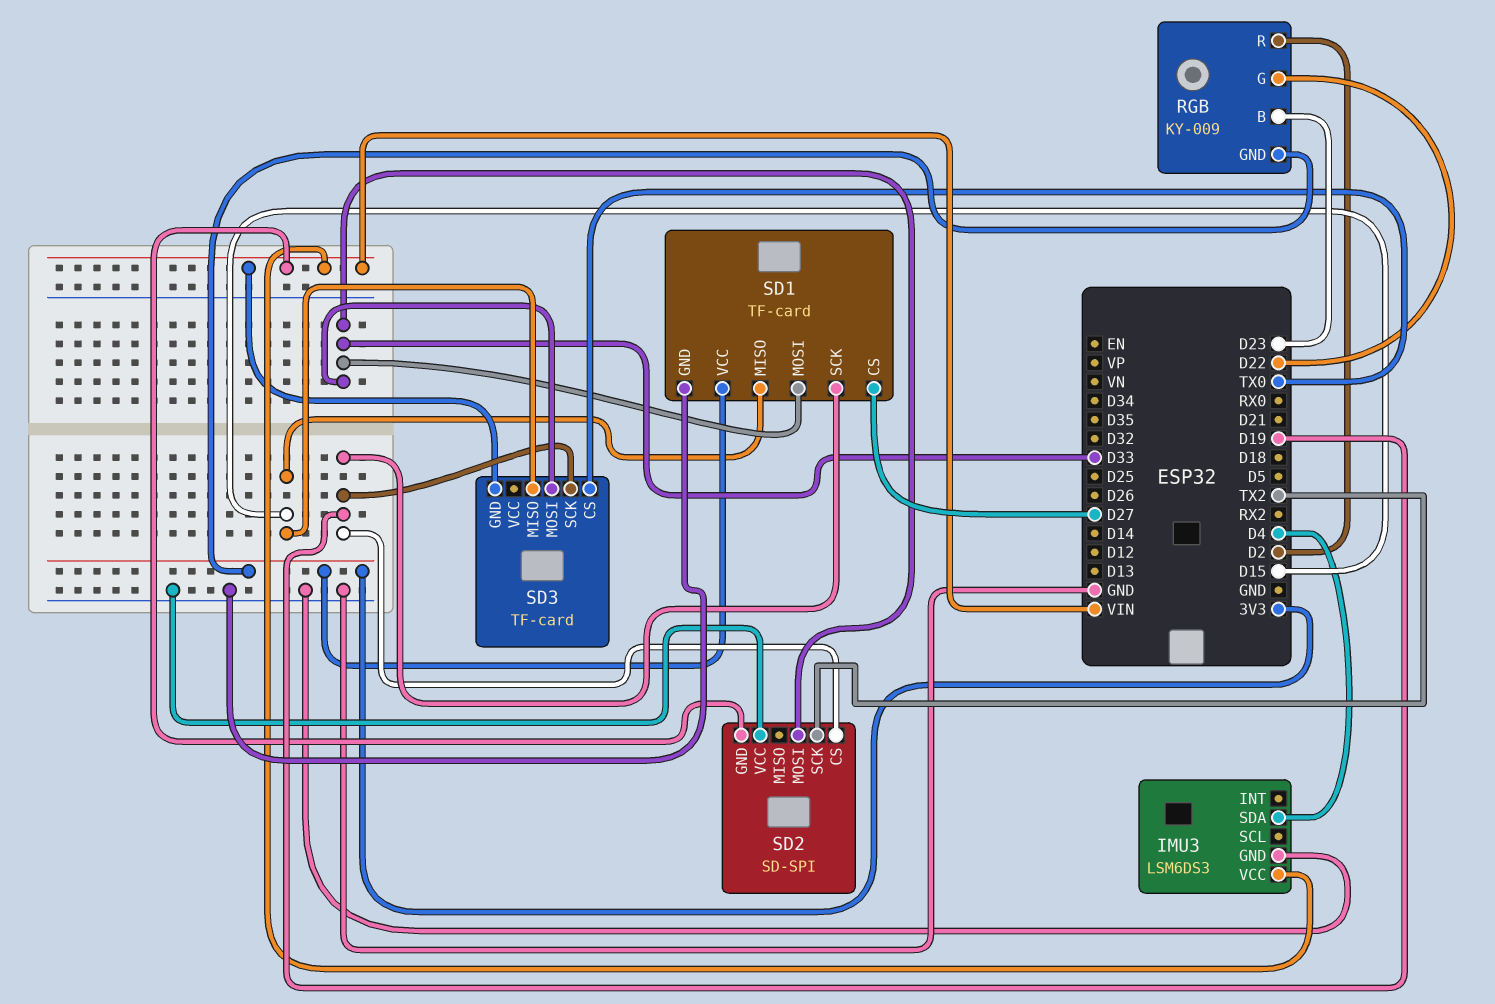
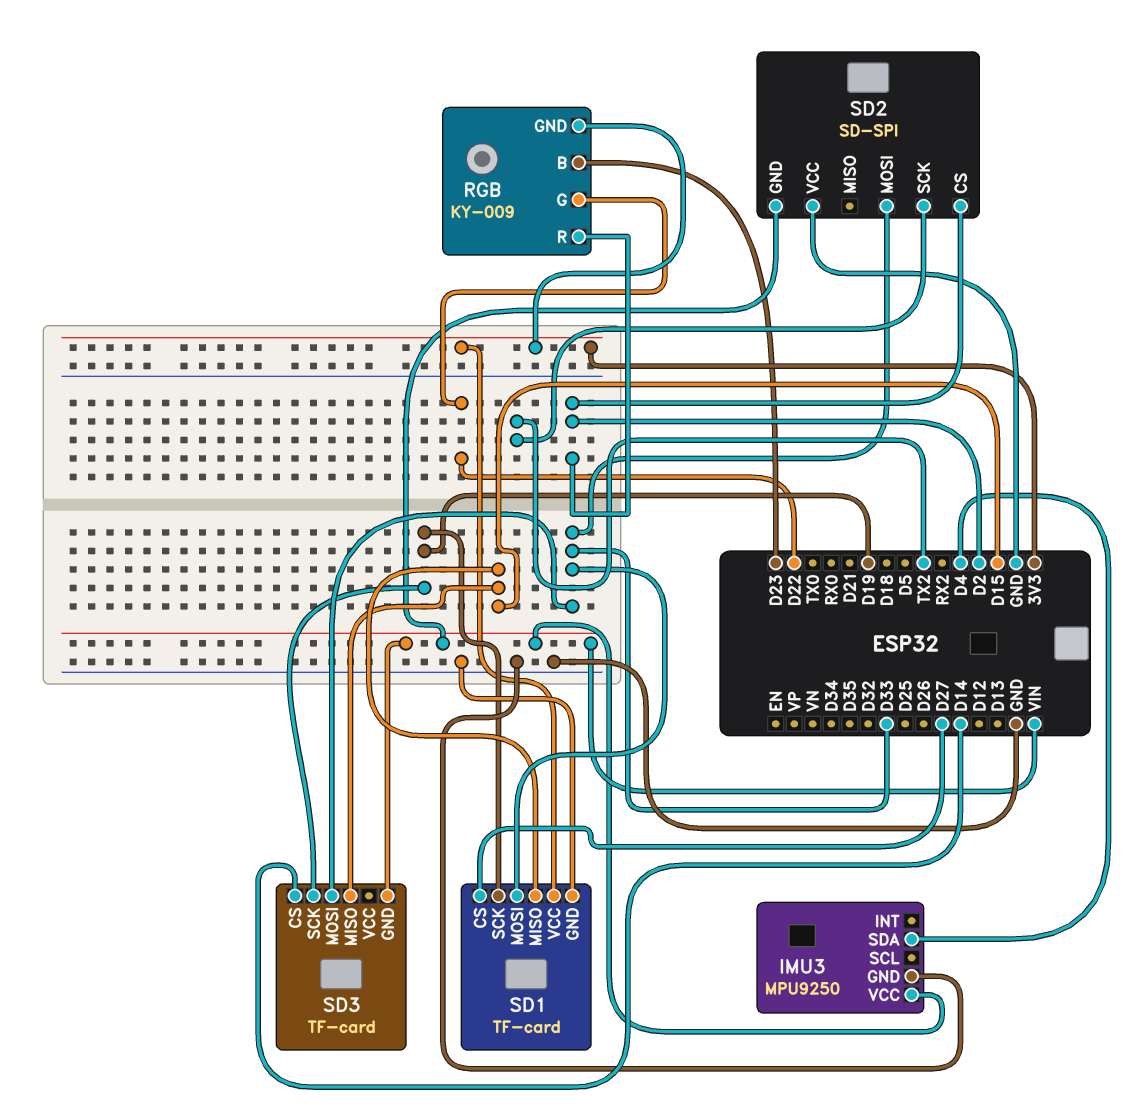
IMU3: LSM6DS3 -> MPU9250
SD2 pin CS: D19 -> D2
SD3 pin CS: TX0 -> D14

